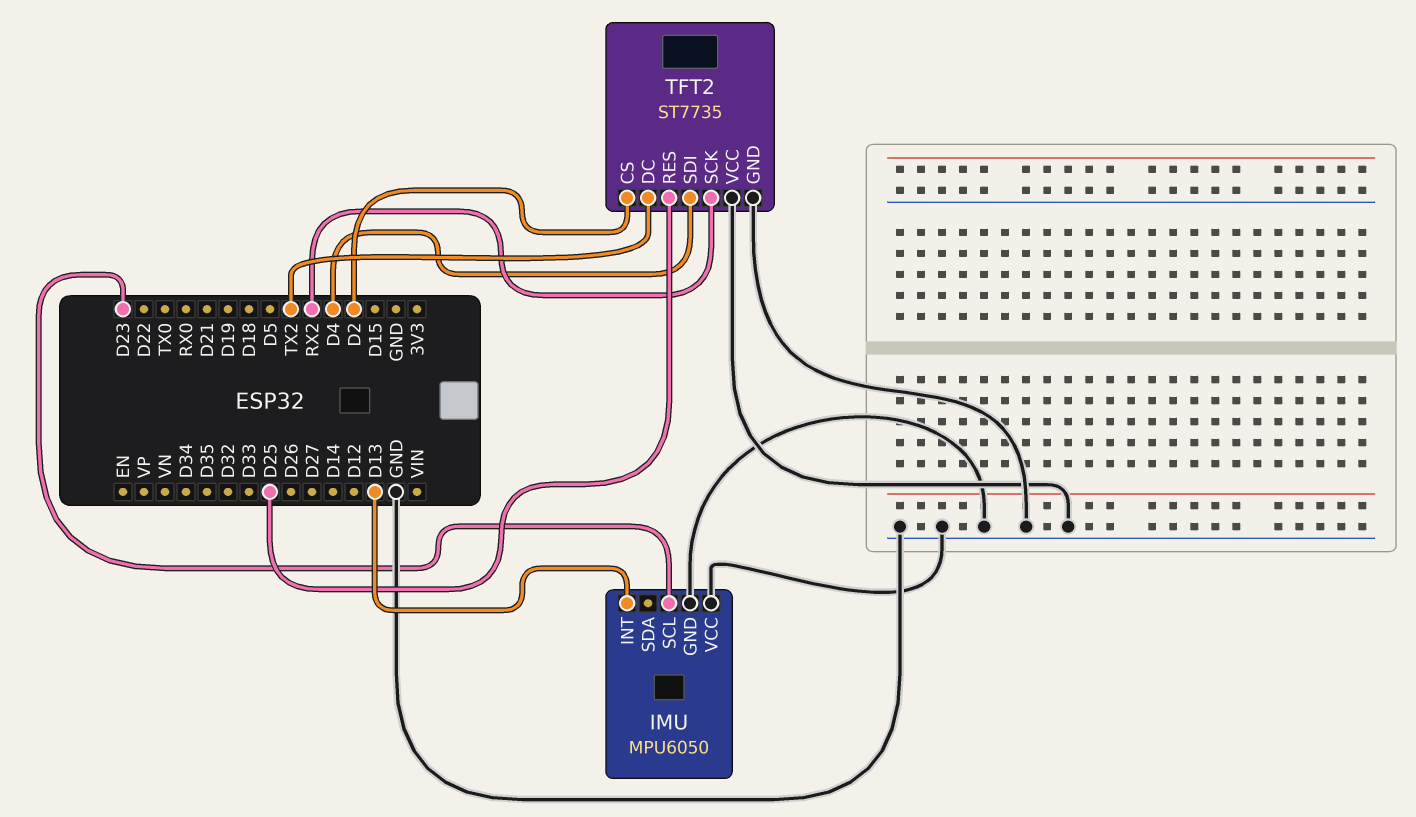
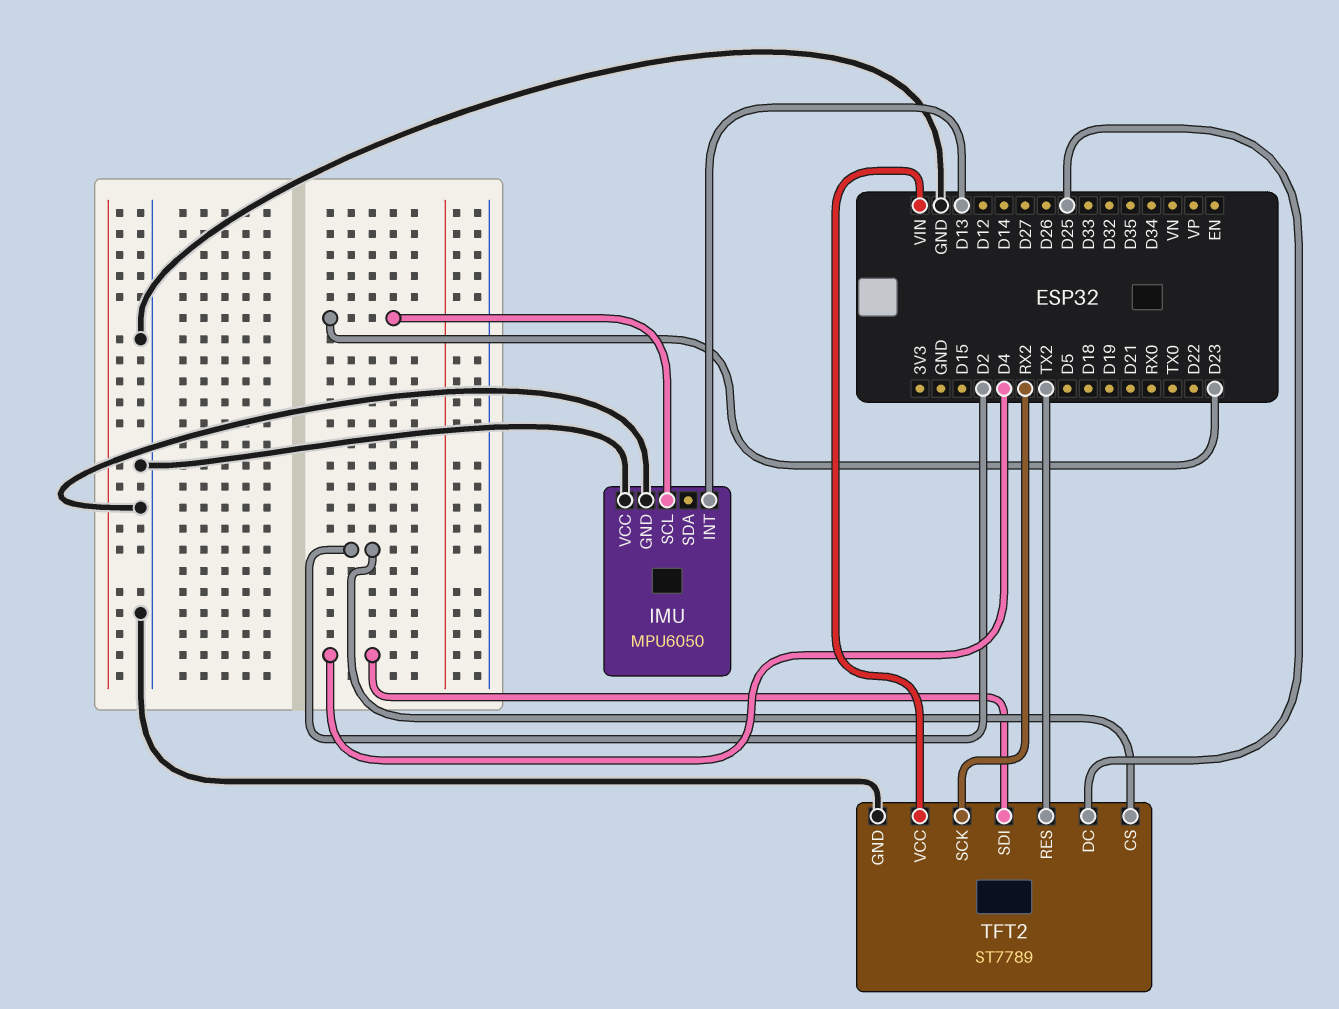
TFT2: ST7735 -> ST7789
TFT2 pin DC: TX2 -> D25
TFT2 pin RES: D25 -> TX2
TFT2 pin VCC: GND -> VIN

